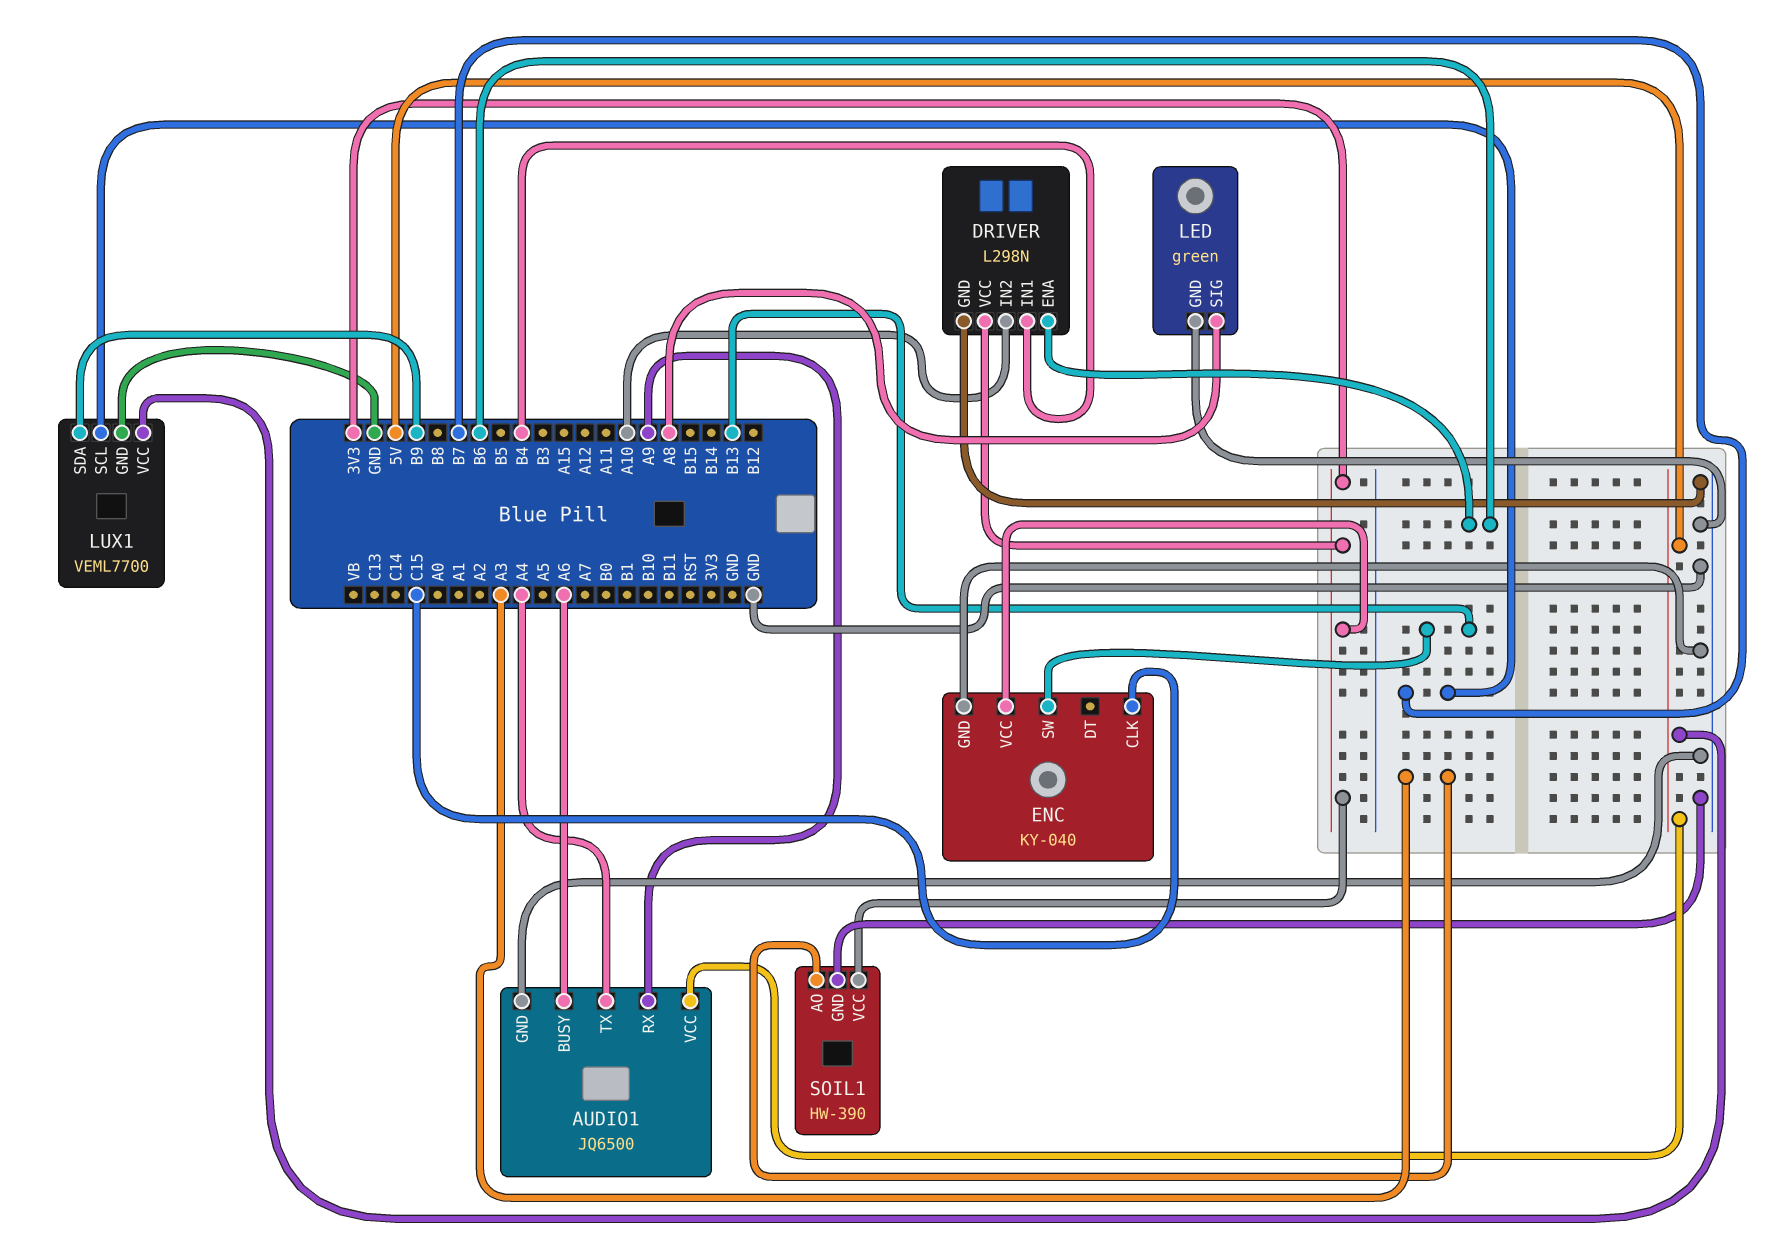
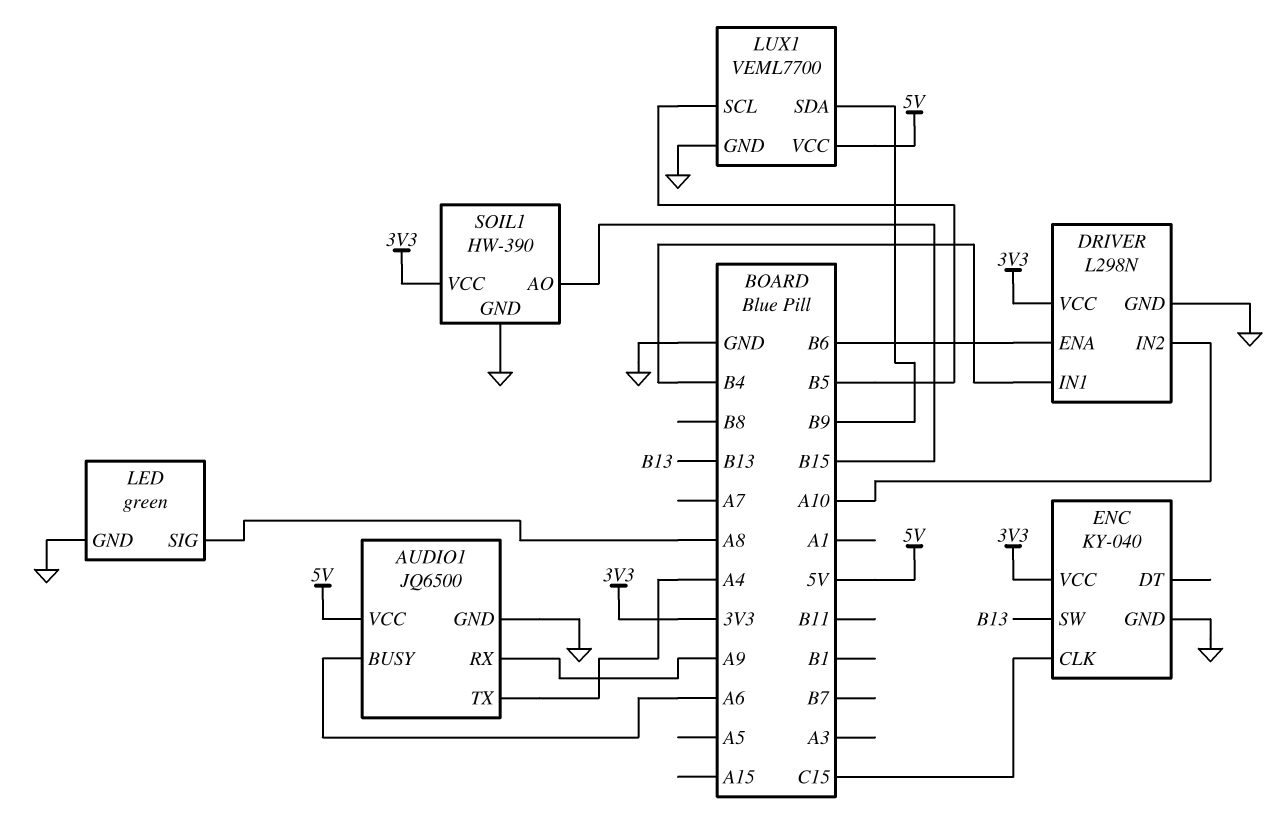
LUX1 pin SCL: B7 -> B5
SOIL1 pin AO: A3 -> B15

